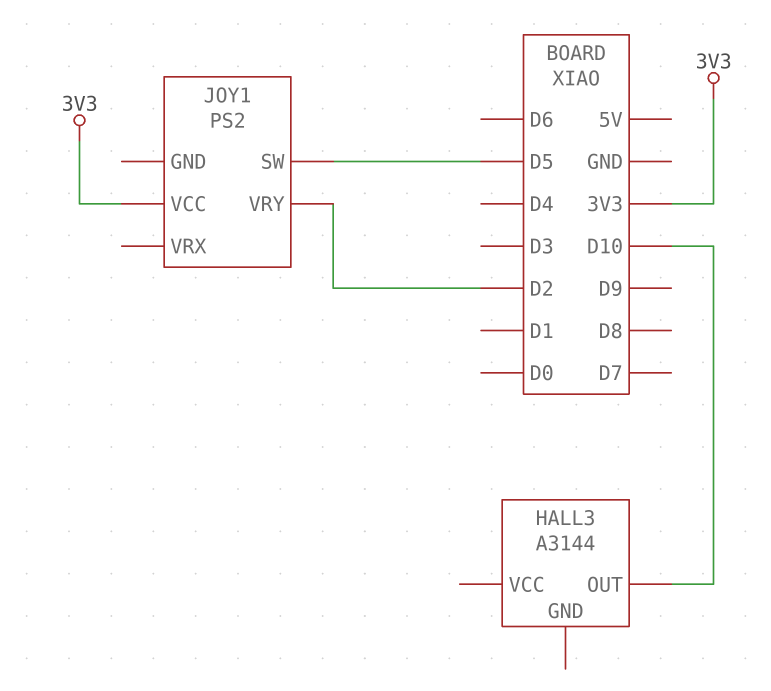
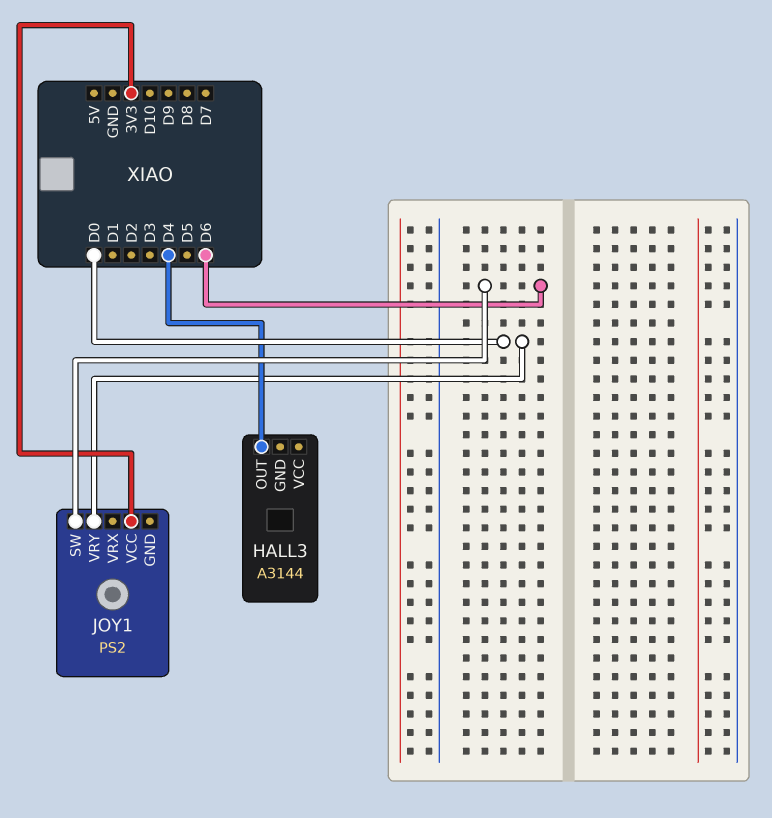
HALL3 pin OUT: D10 -> D4
JOY1 pin SW: D5 -> D6
JOY1 pin VRY: D2 -> D0

